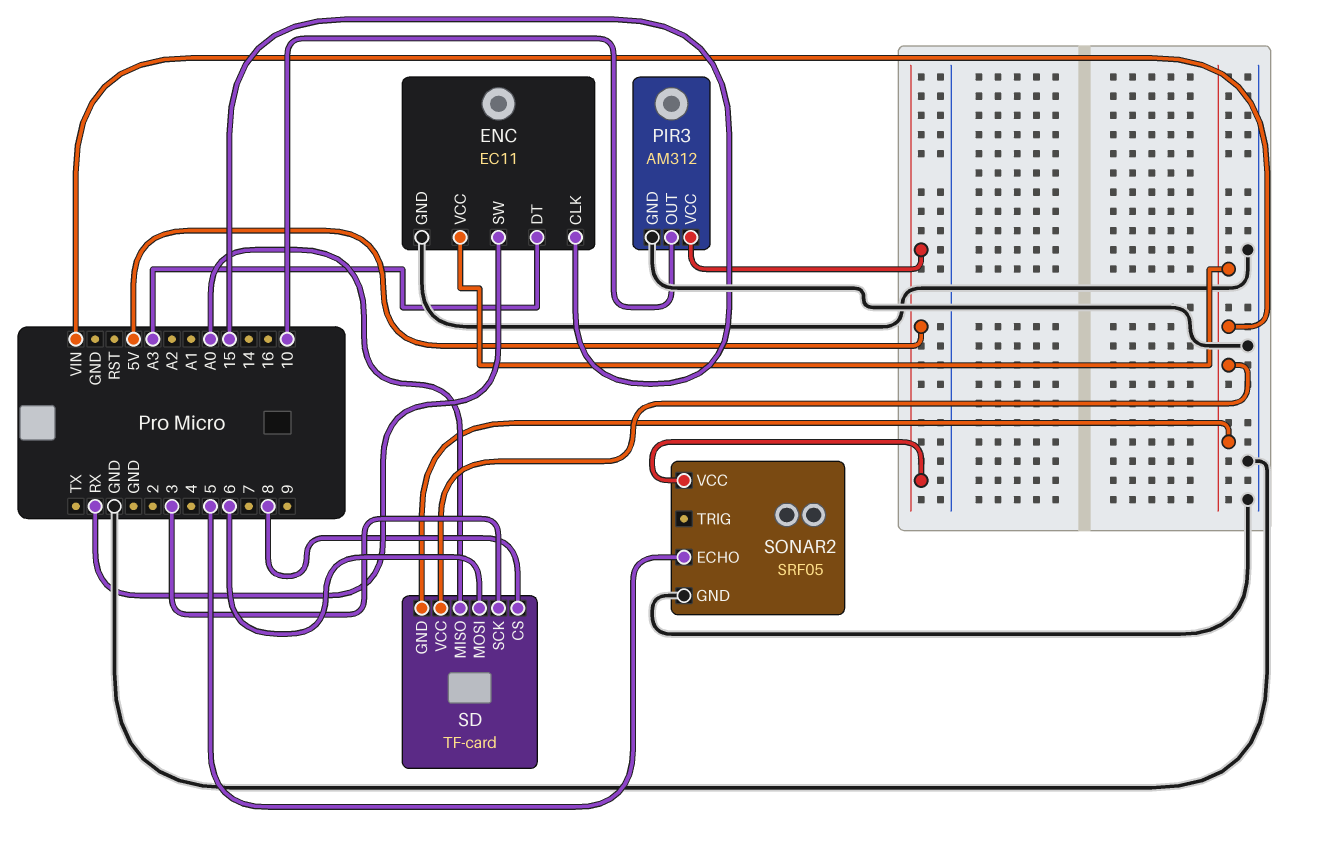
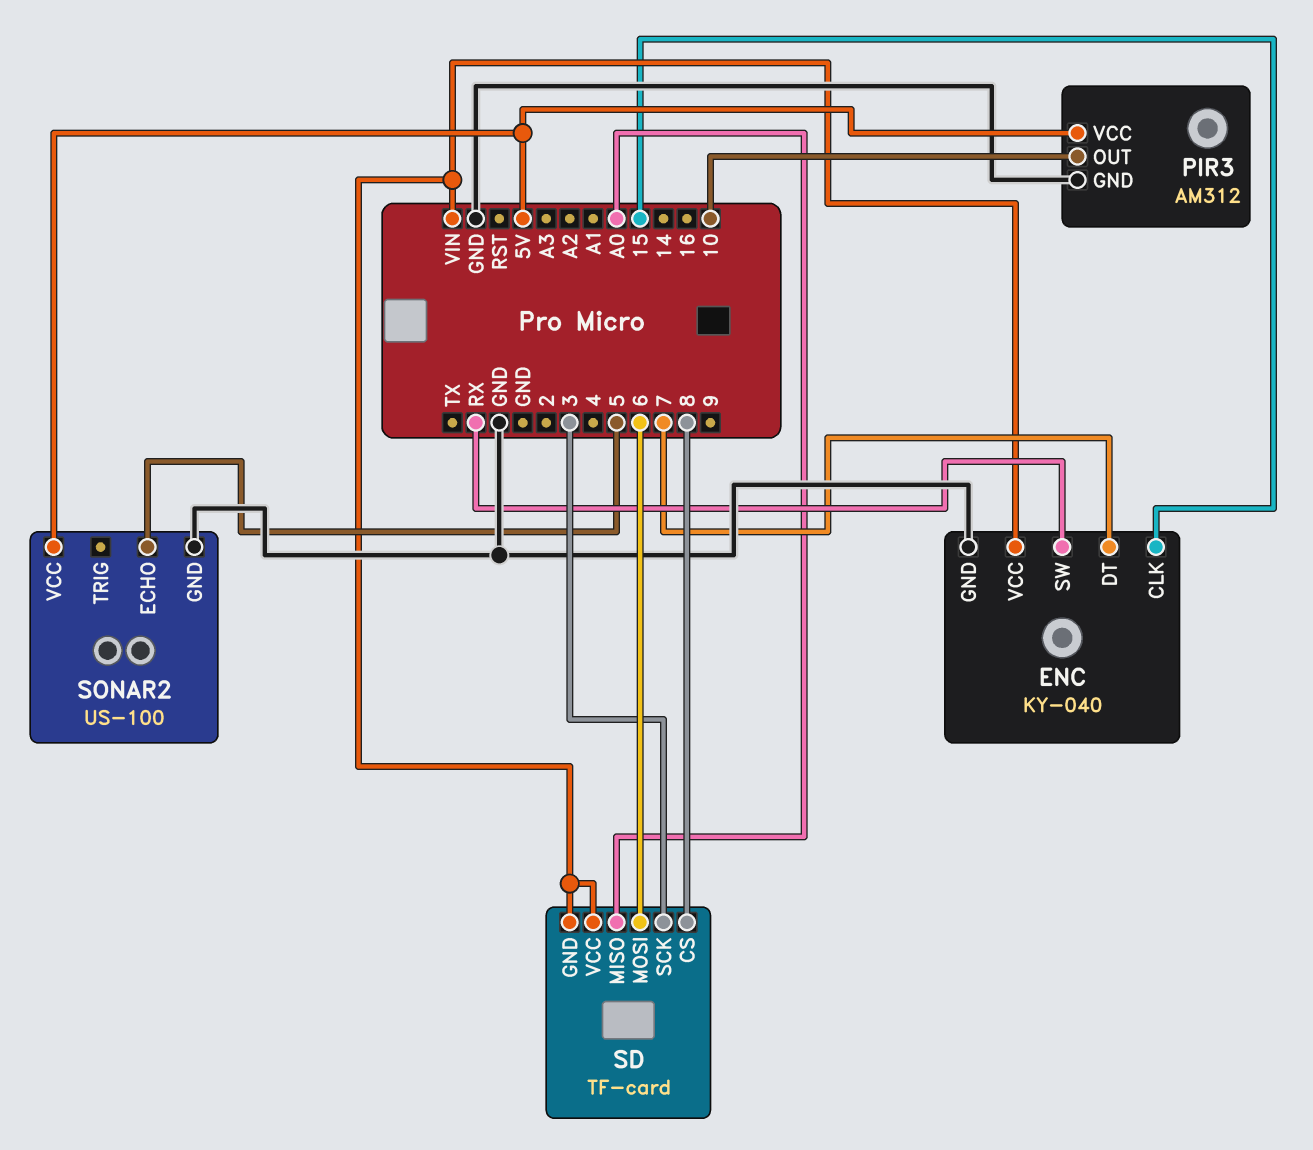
ENC: EC11 -> KY-040
ENC pin DT: A3 -> 7
SONAR2: SRF05 -> US-100

